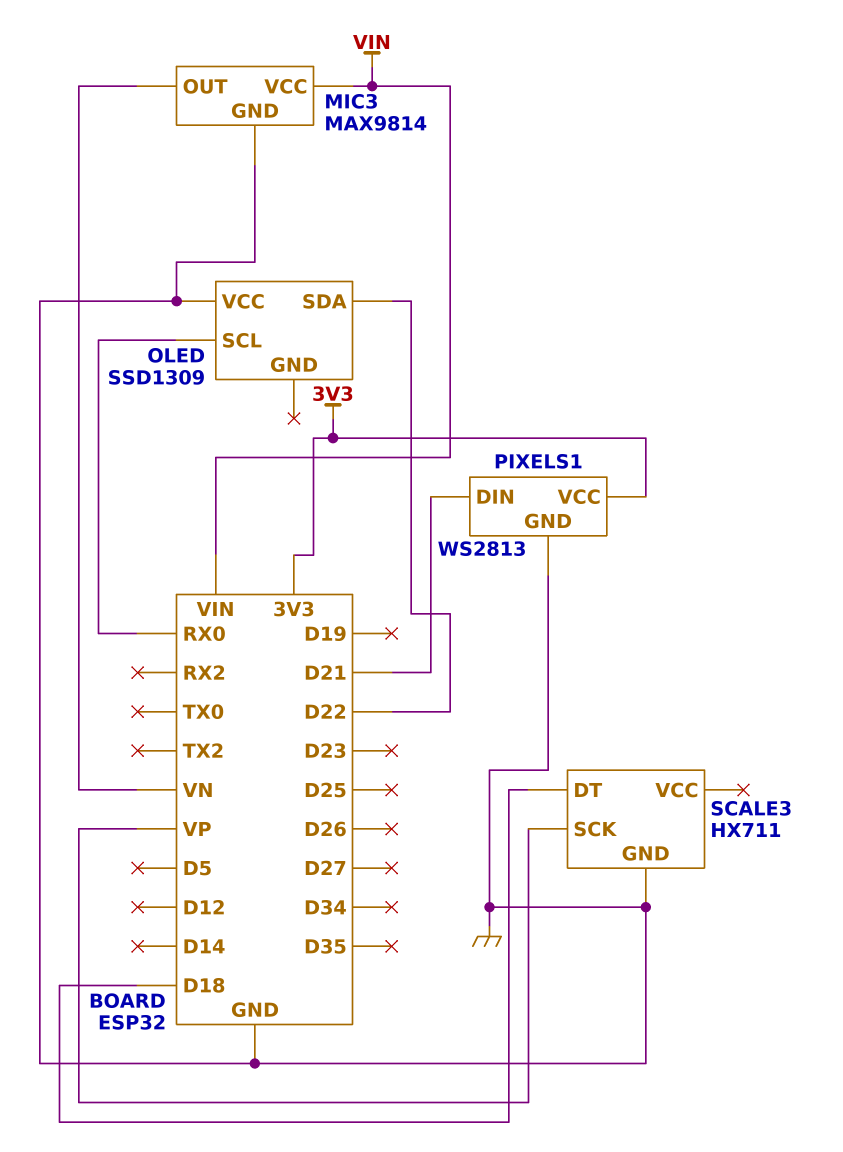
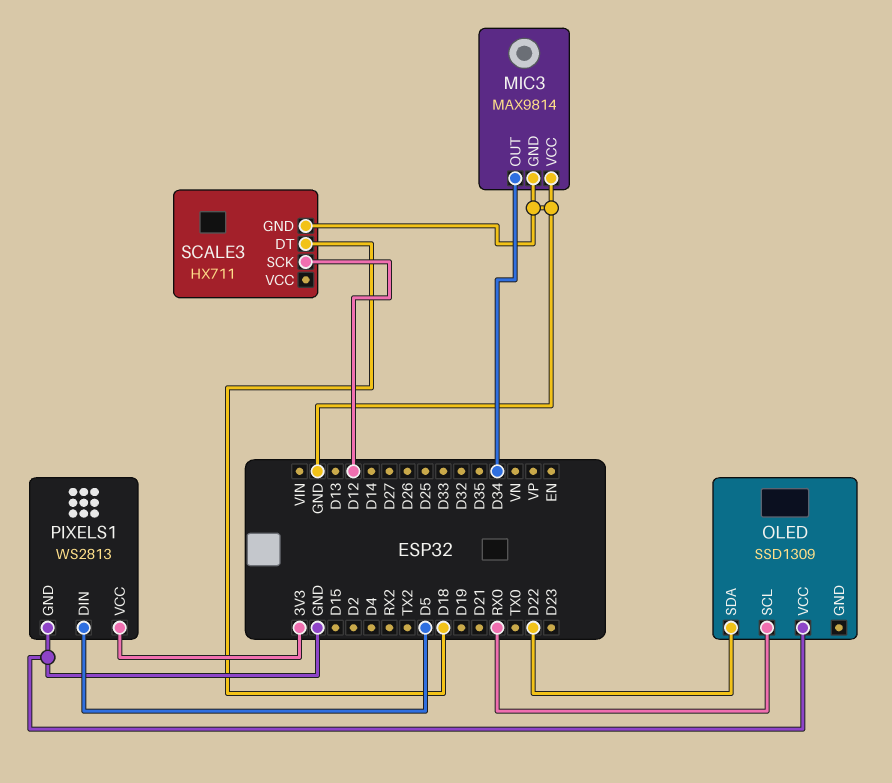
MIC3 pin OUT: VN -> D34
MIC3 pin VCC: VIN -> GND
PIXELS1 pin DIN: D21 -> D5
SCALE3 pin SCK: VP -> D12

